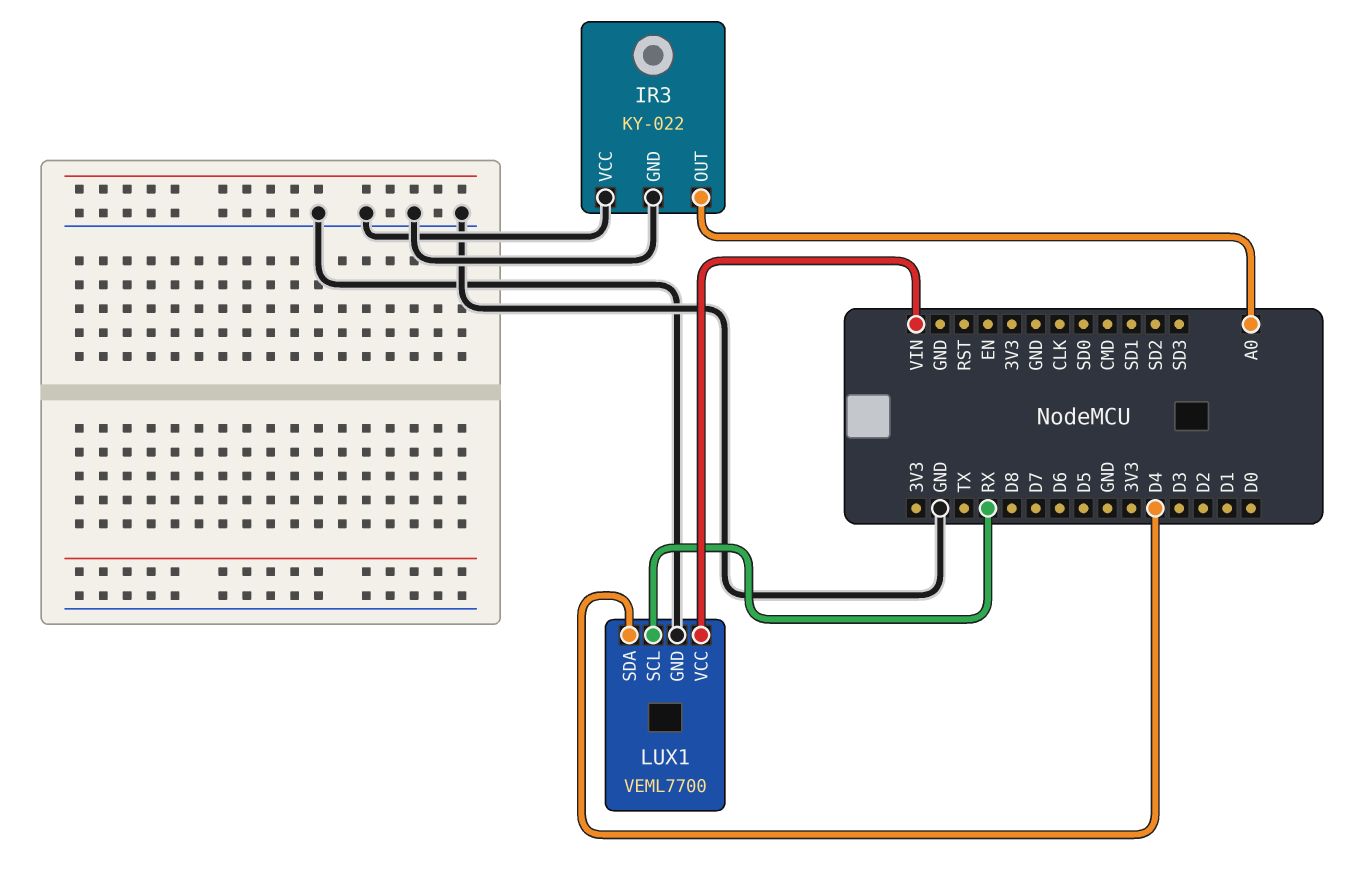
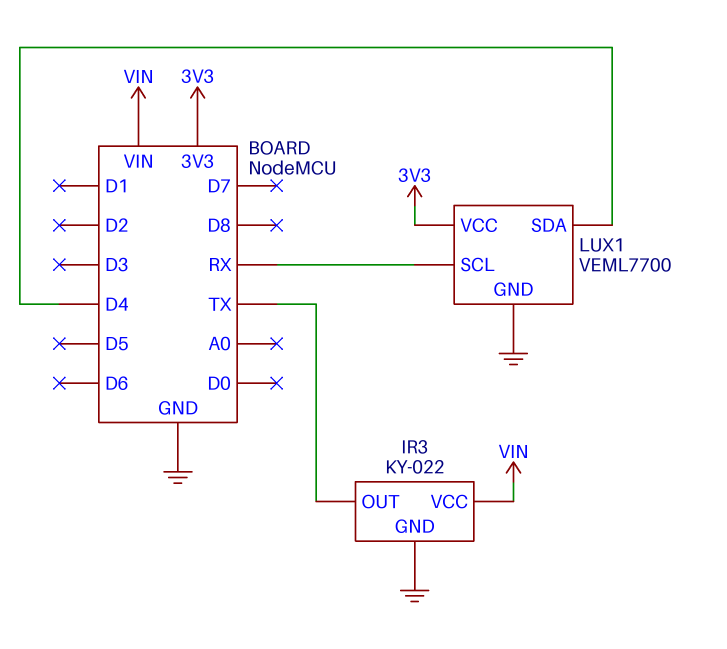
IR3 pin OUT: A0 -> TX
IR3 pin VCC: GND -> VIN
LUX1 pin VCC: VIN -> 3V3

